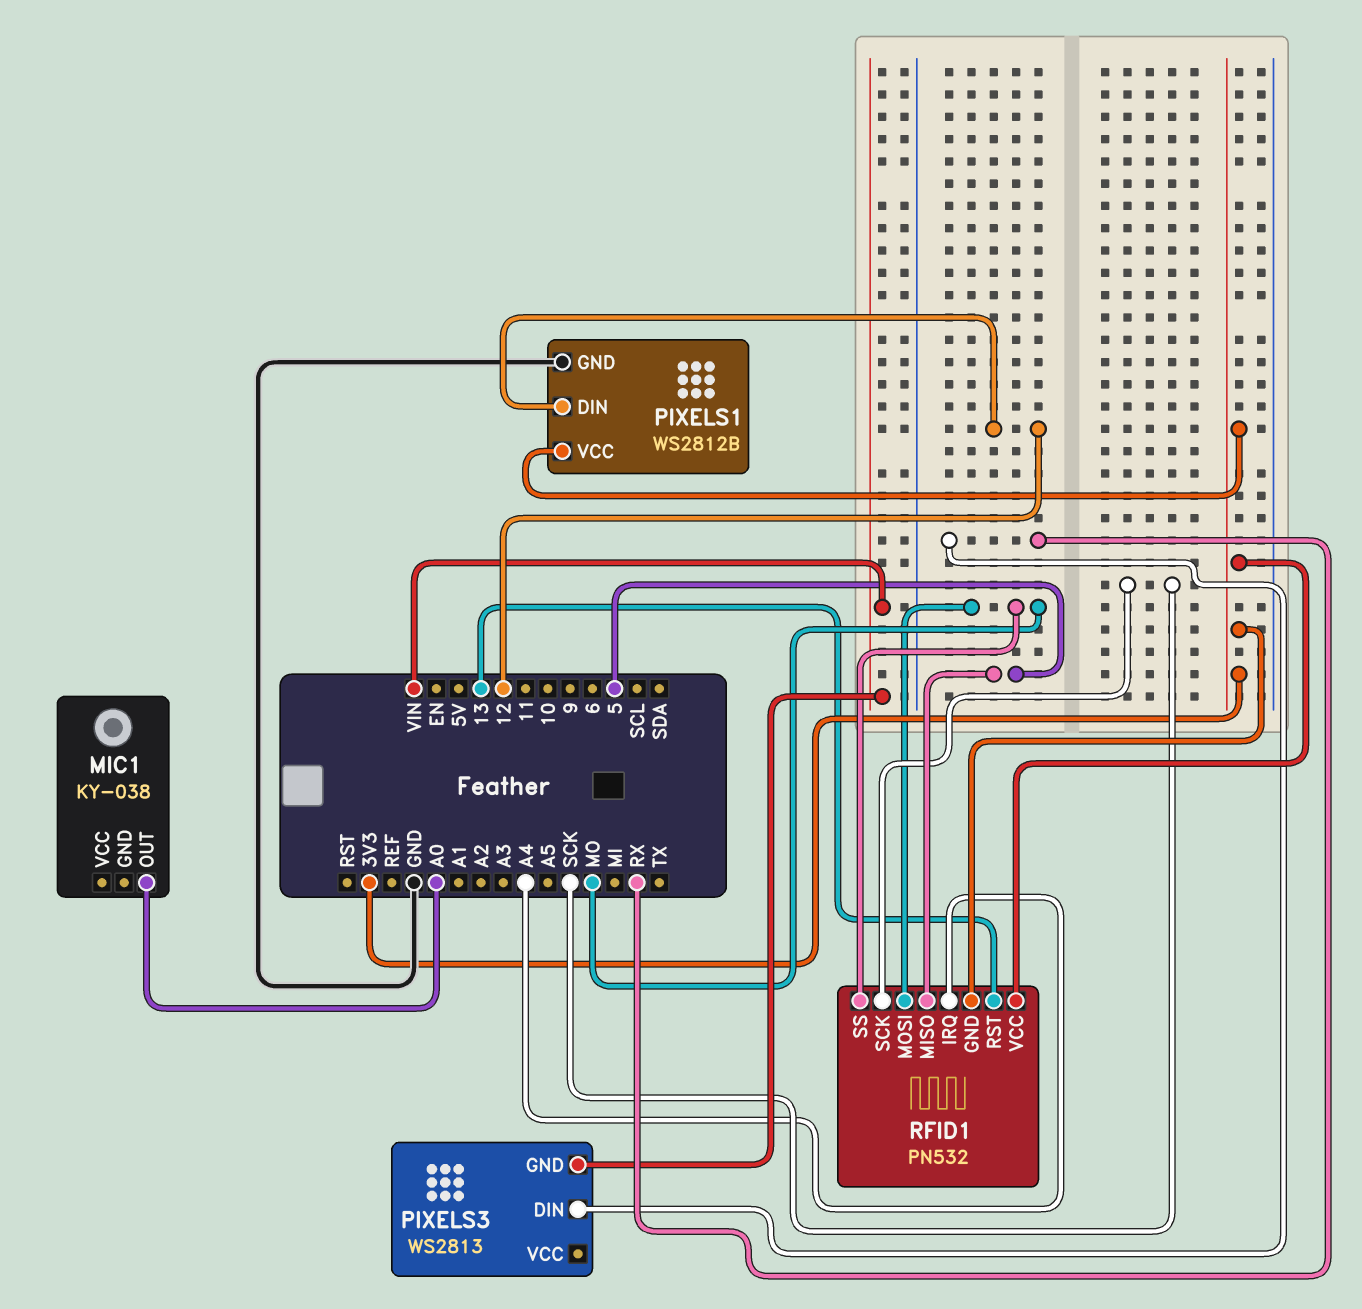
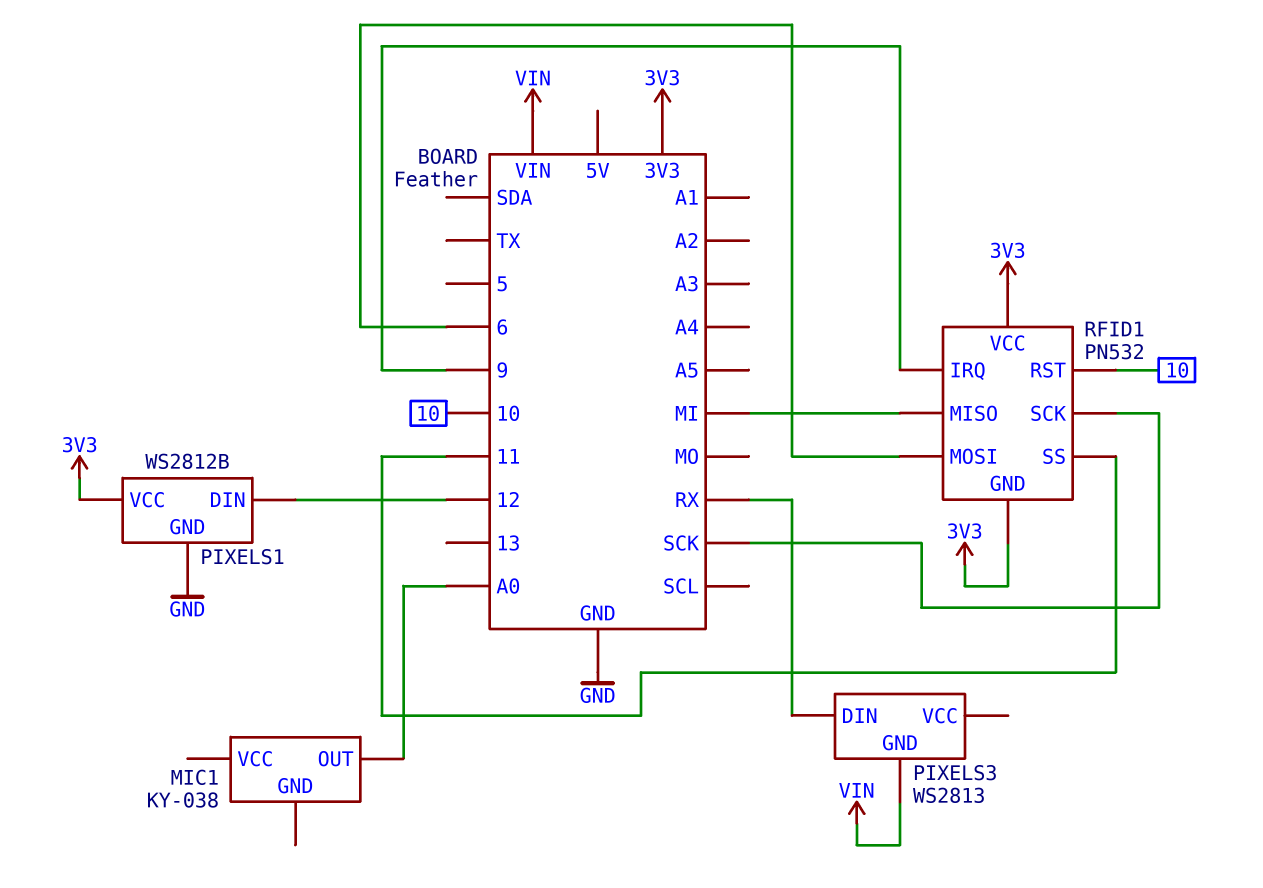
RFID1 pin IRQ: A4 -> 9
RFID1 pin MISO: 5 -> MI
RFID1 pin MOSI: MO -> 6
RFID1 pin RST: 13 -> 10
RFID1 pin SS: MO -> 11

